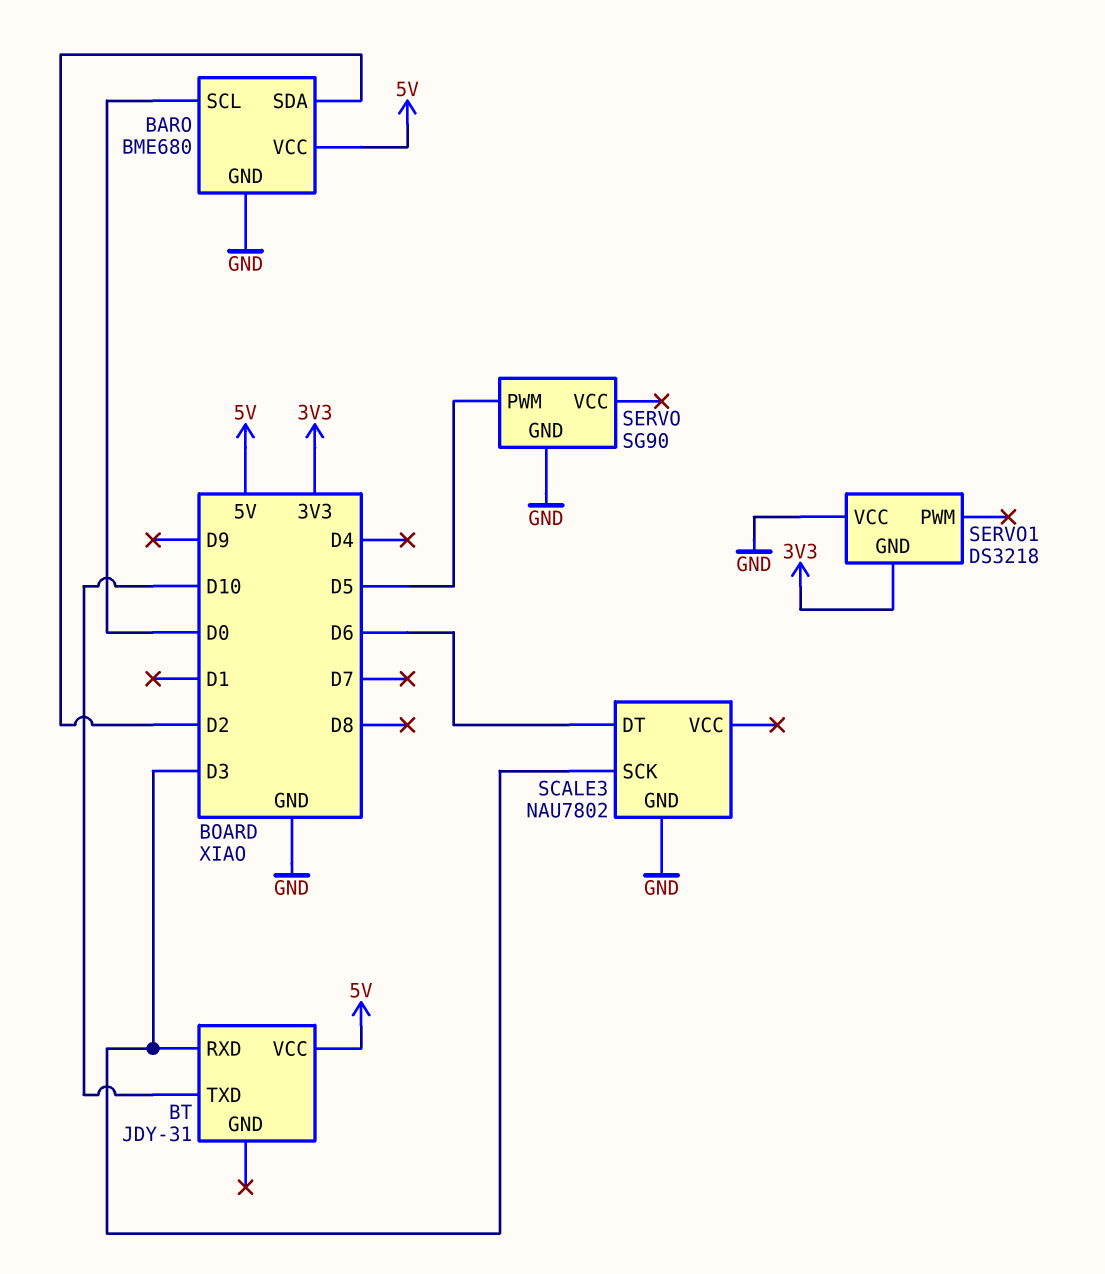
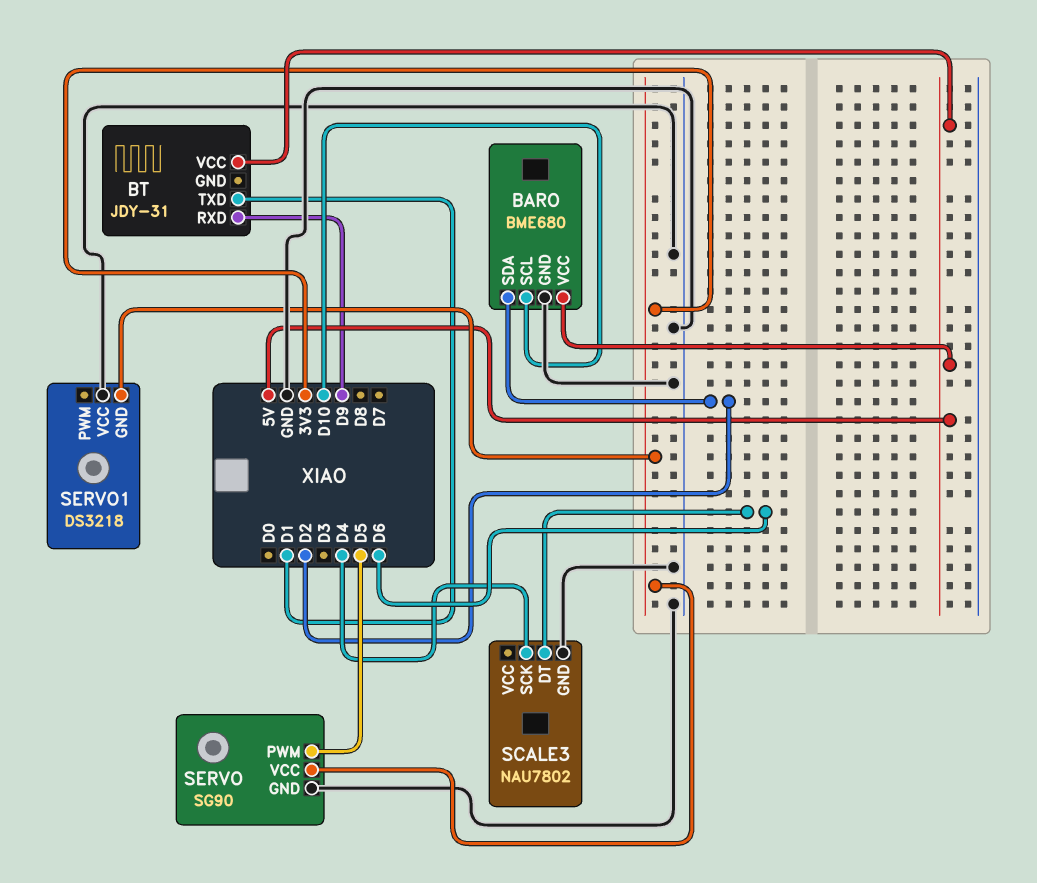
BARO pin SCL: D0 -> D10
BT pin RXD: D3 -> D9
BT pin TXD: D10 -> D1
SCALE3 pin SCK: D3 -> D4
SERVO pin VCC: none -> 3V3

